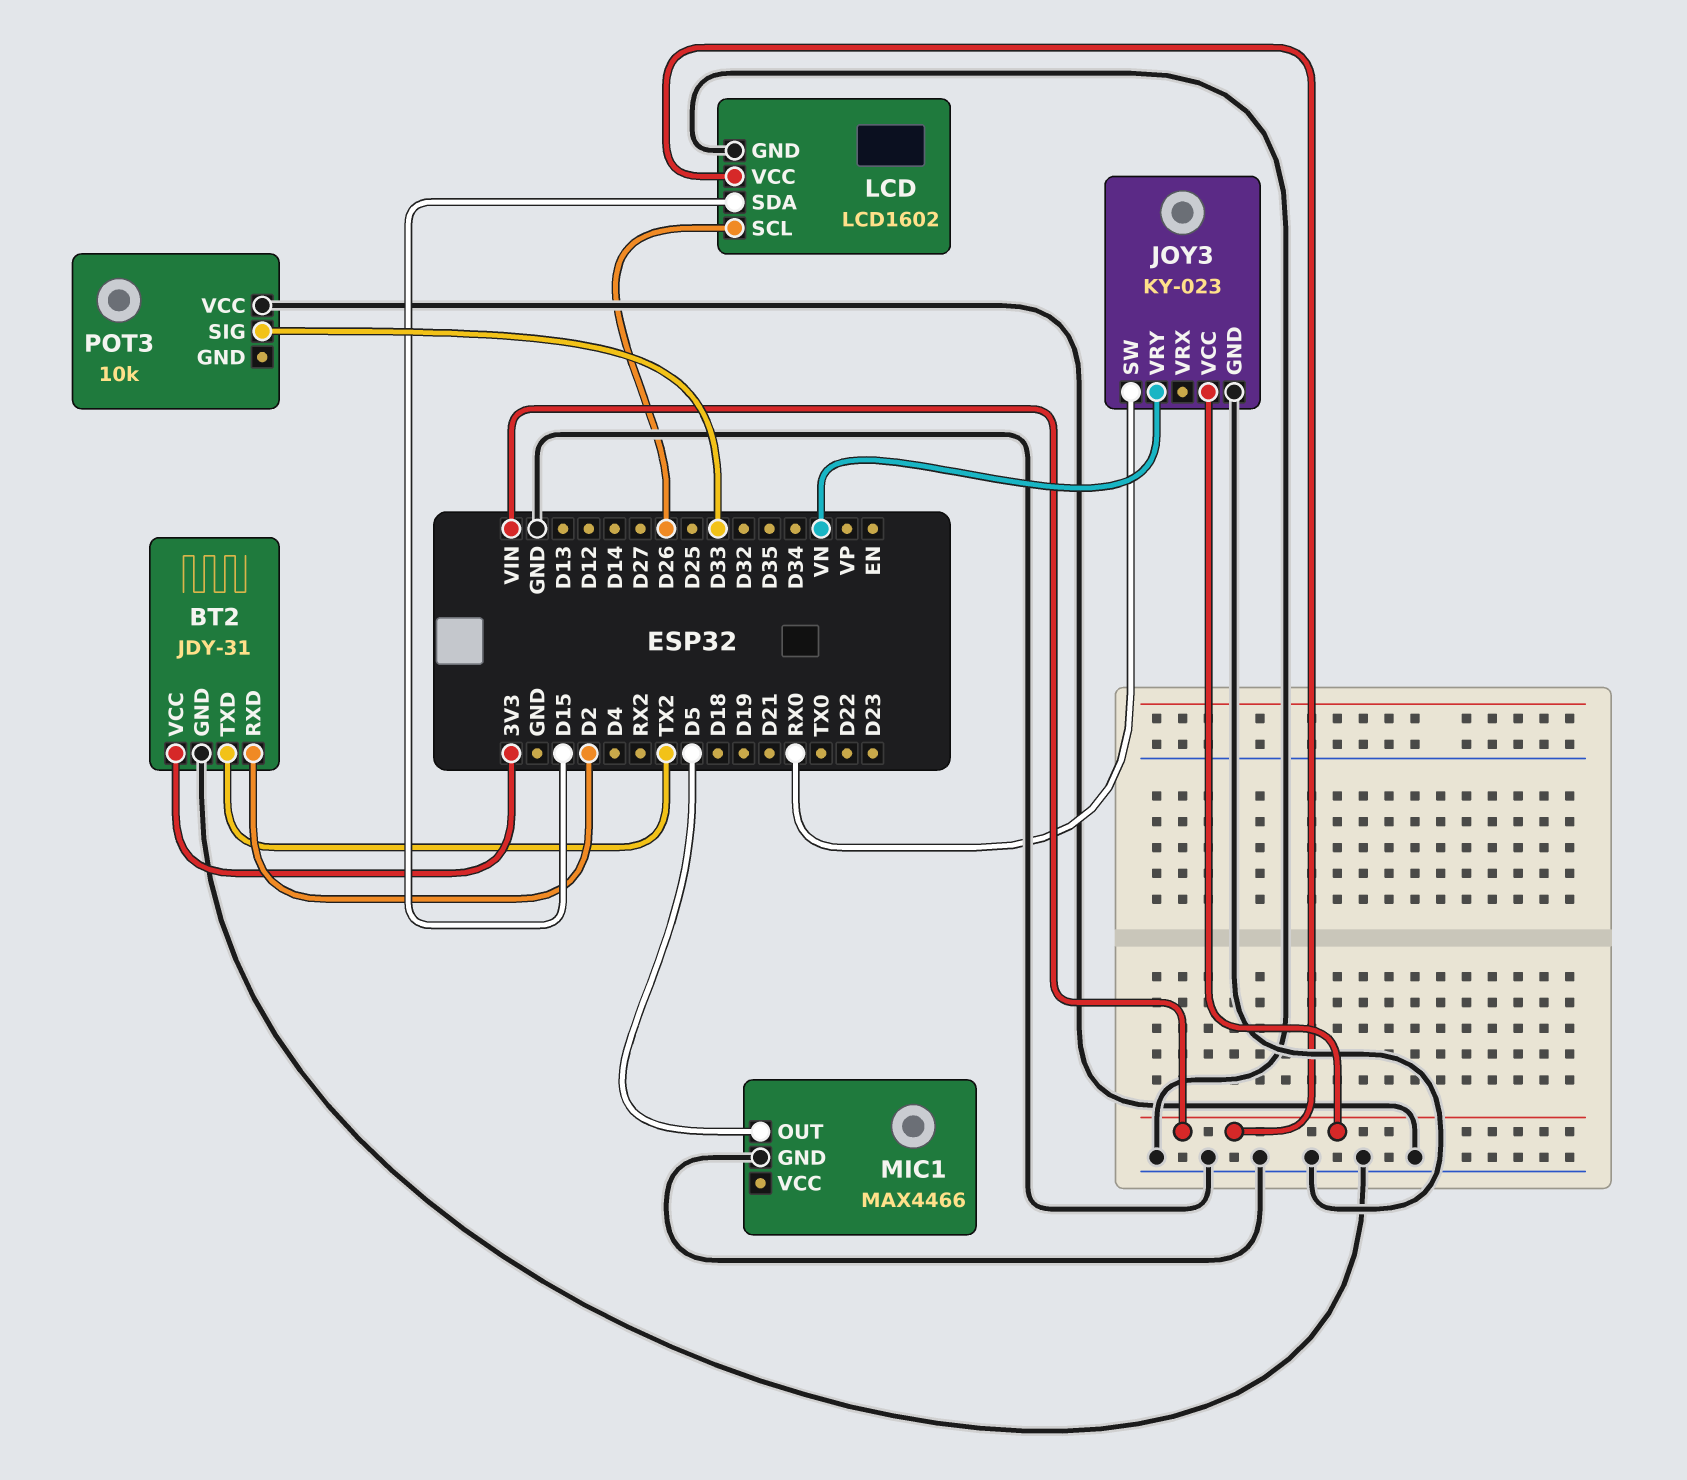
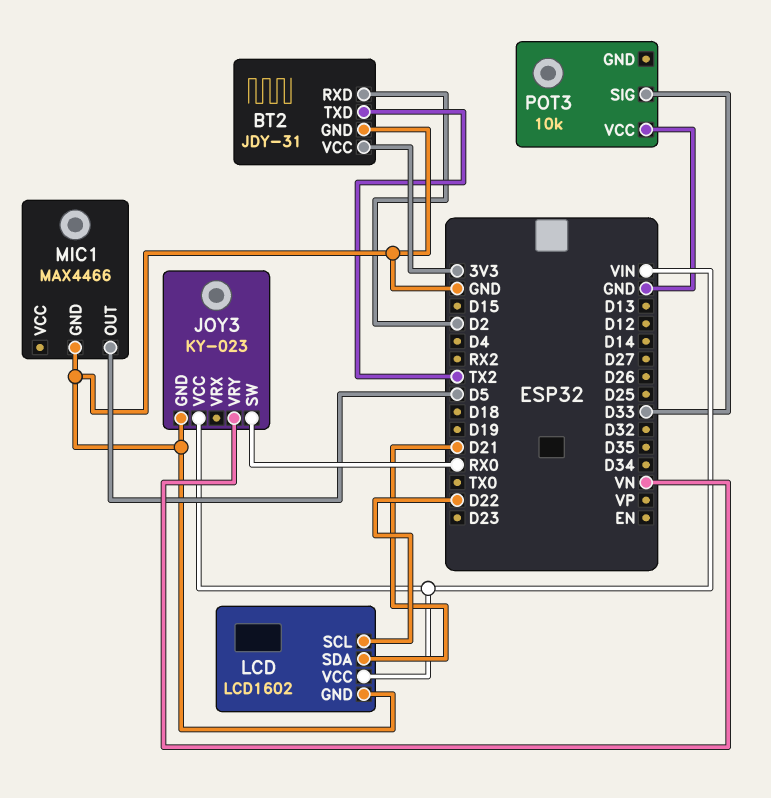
LCD pin SCL: D26 -> D22
LCD pin SDA: D15 -> D21

